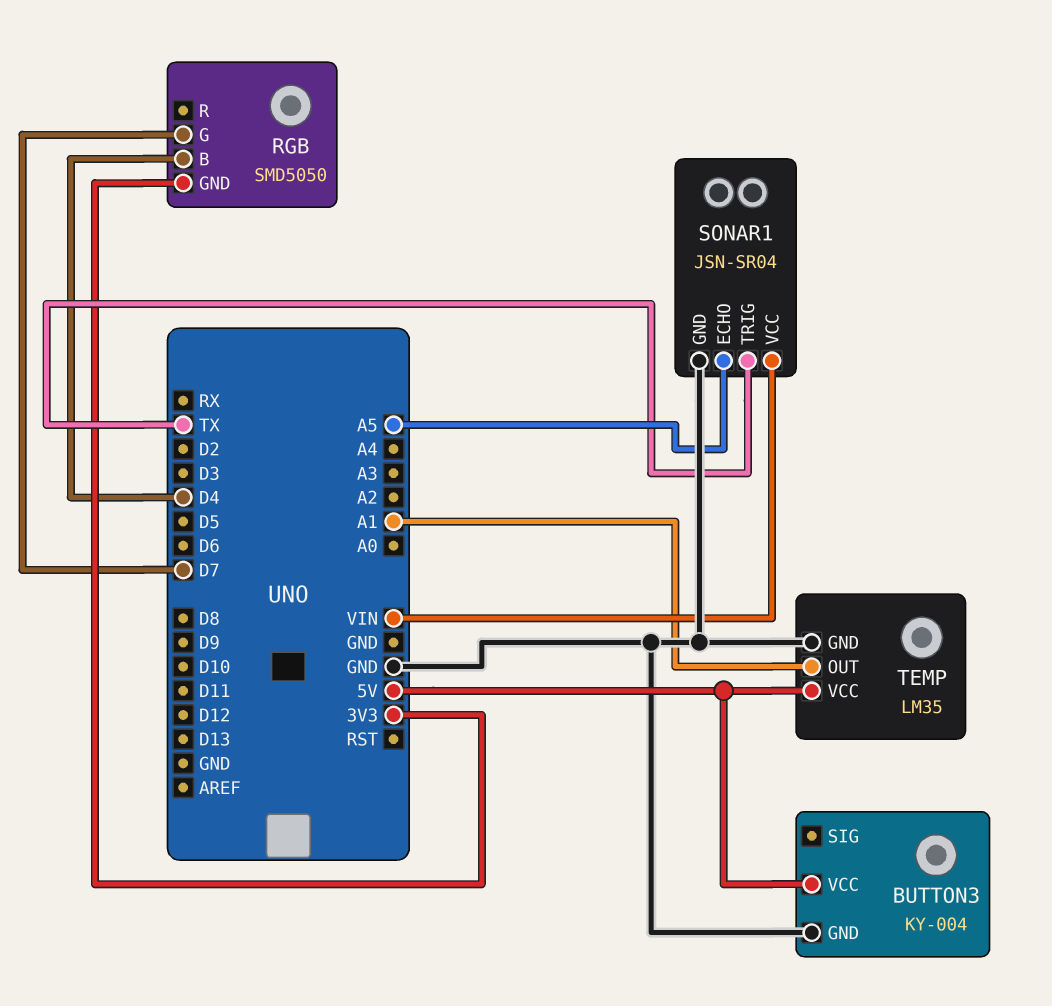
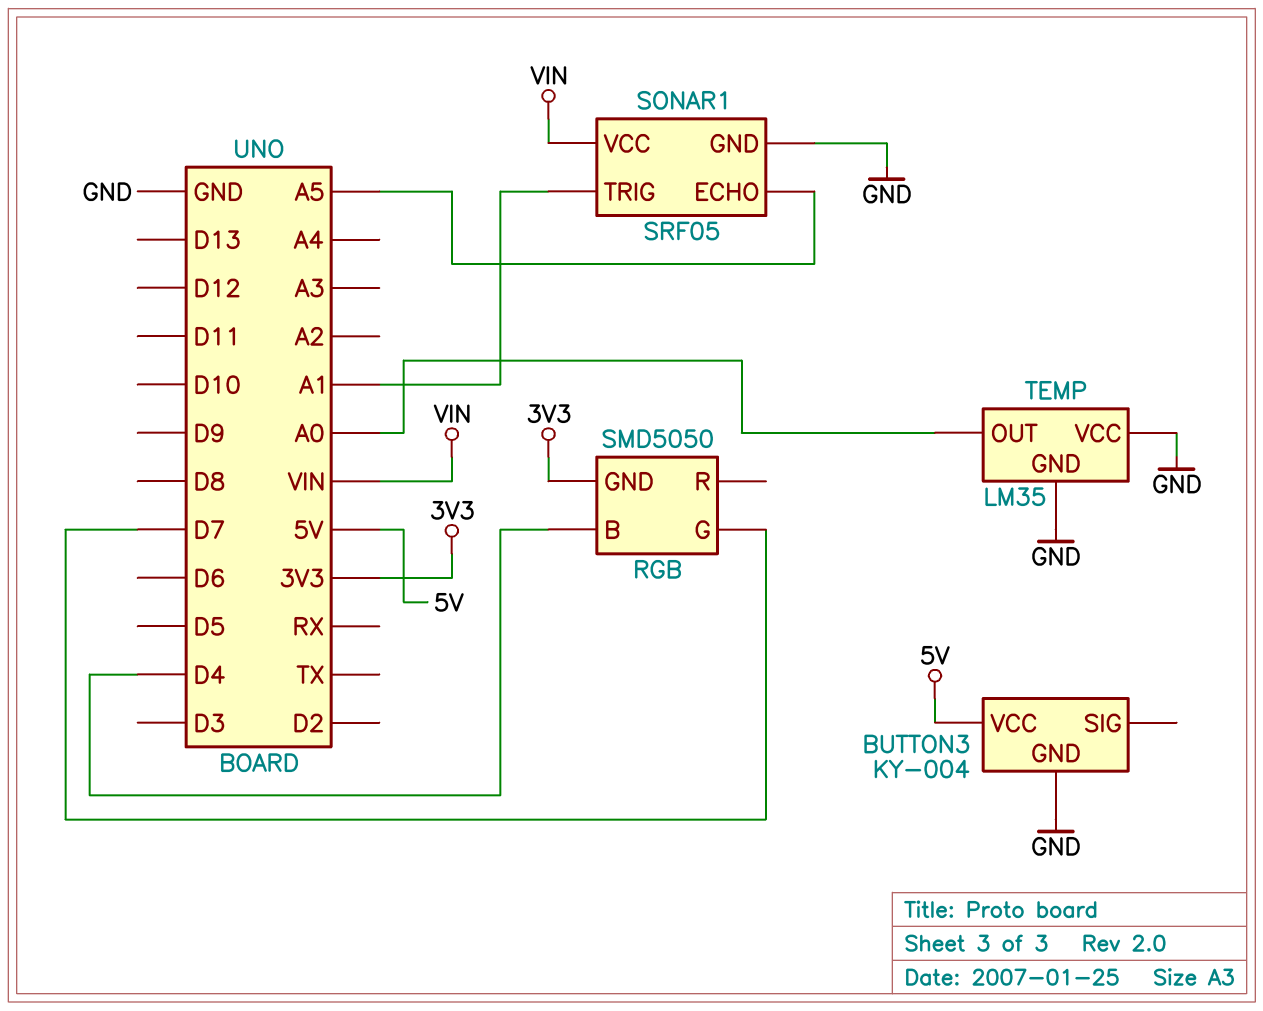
SONAR1: JSN-SR04 -> SRF05
SONAR1 pin TRIG: TX -> A1
TEMP pin OUT: A1 -> A0
TEMP pin VCC: 5V -> GND

